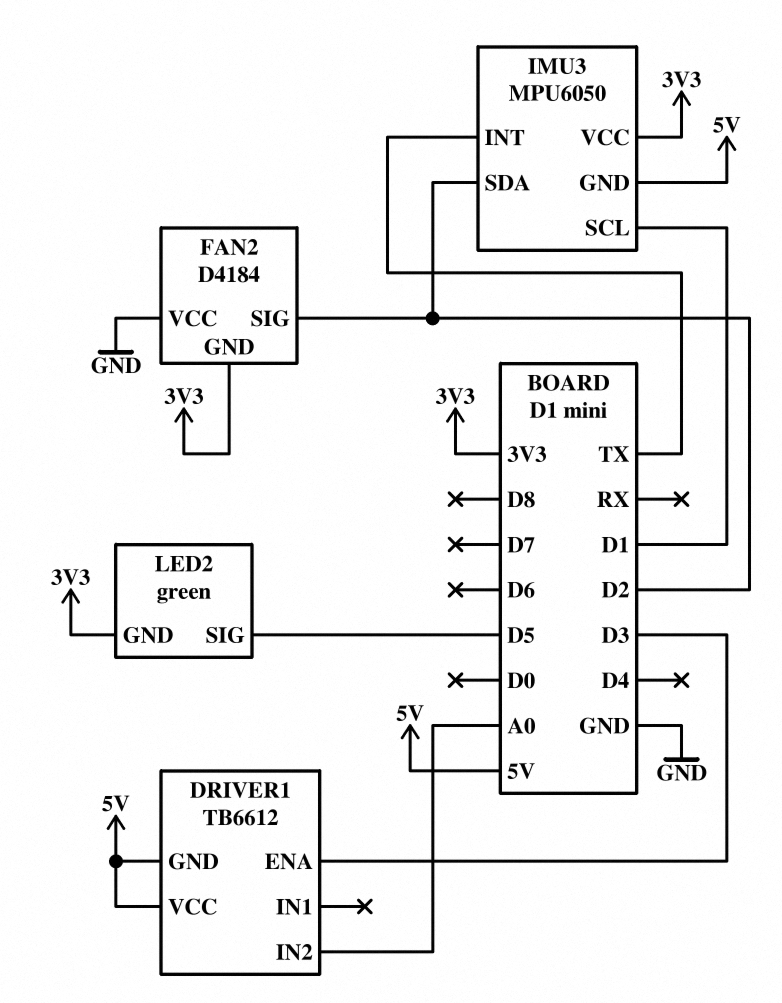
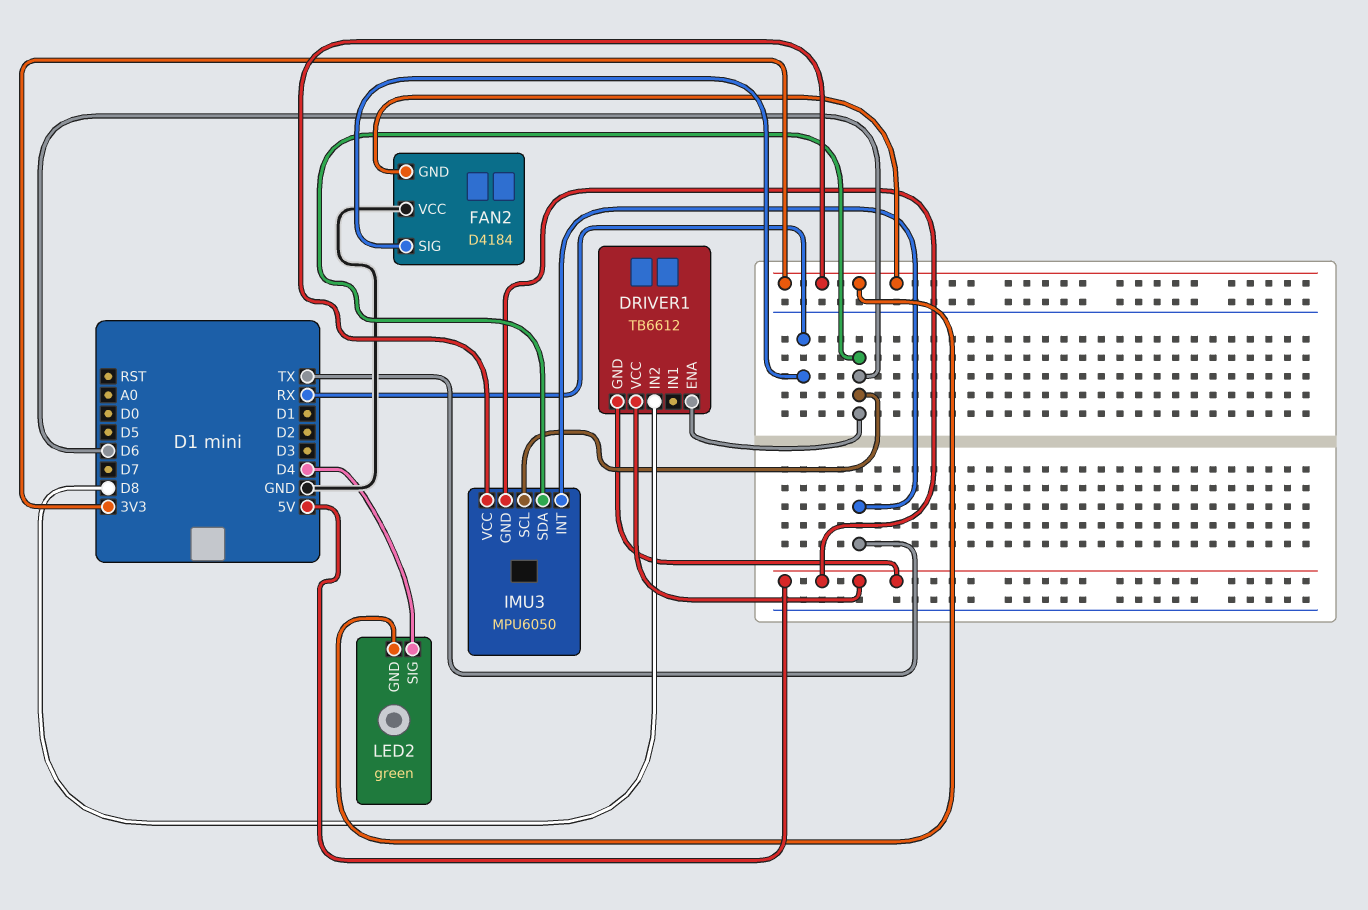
DRIVER1 pin ENA: D3 -> D6
DRIVER1 pin IN2: A0 -> D8
FAN2 pin SIG: D2 -> RX
IMU3 pin SCL: D1 -> D6
IMU3 pin SDA: D2 -> D6
LED2 pin SIG: D5 -> D4

